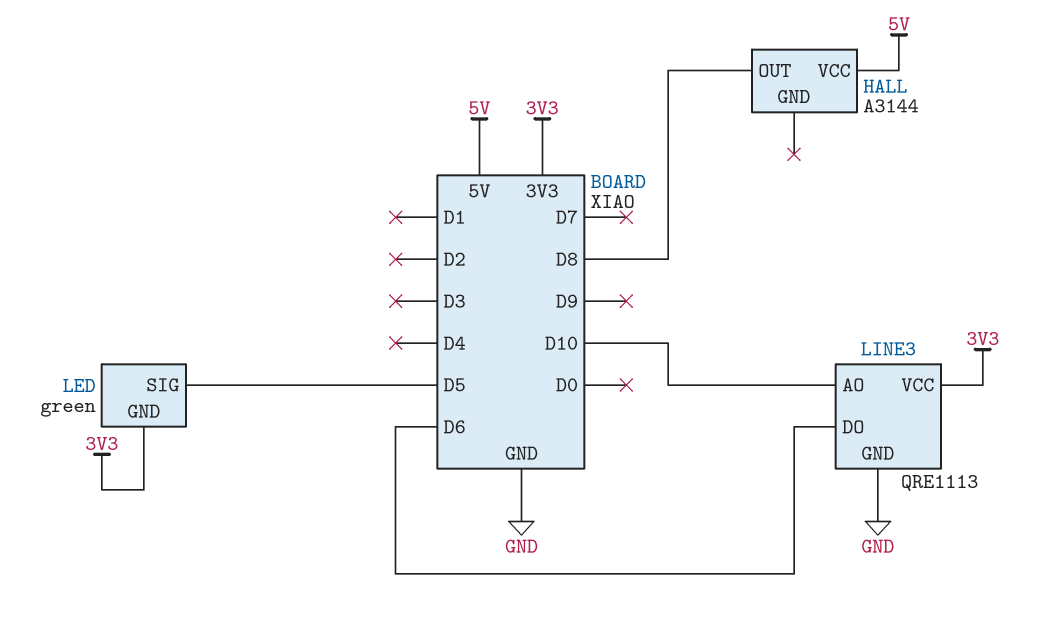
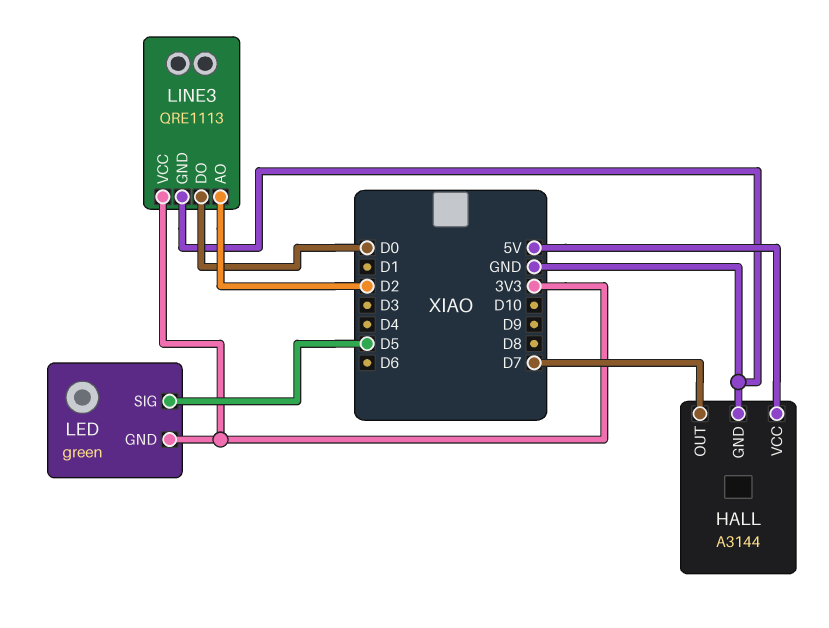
HALL pin GND: none -> GND
HALL pin OUT: D8 -> D7
LINE3 pin AO: D10 -> D2
LINE3 pin DO: D6 -> D0

